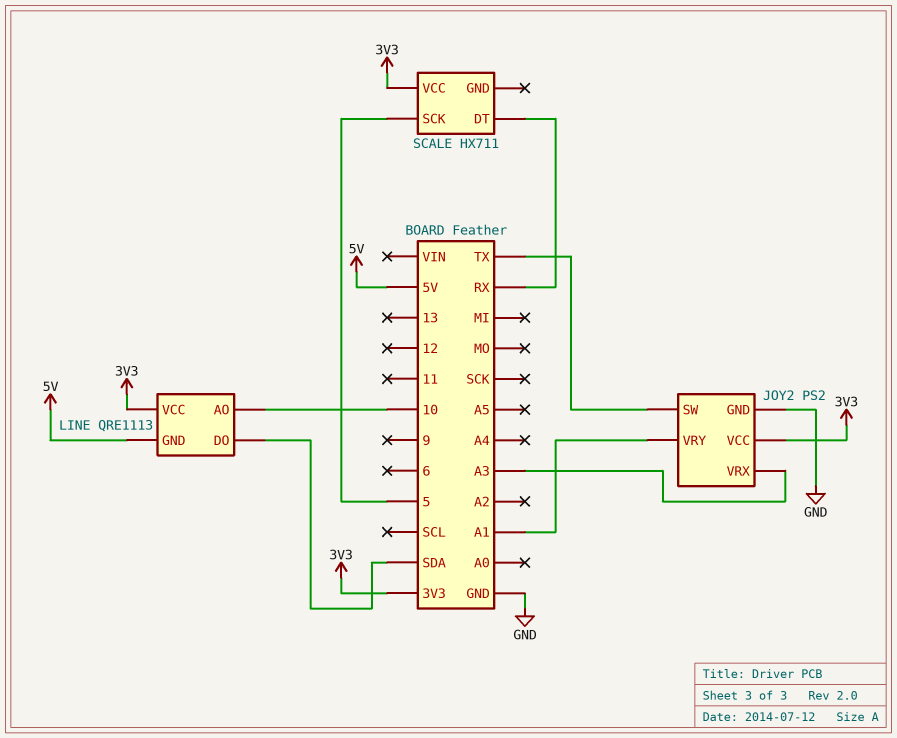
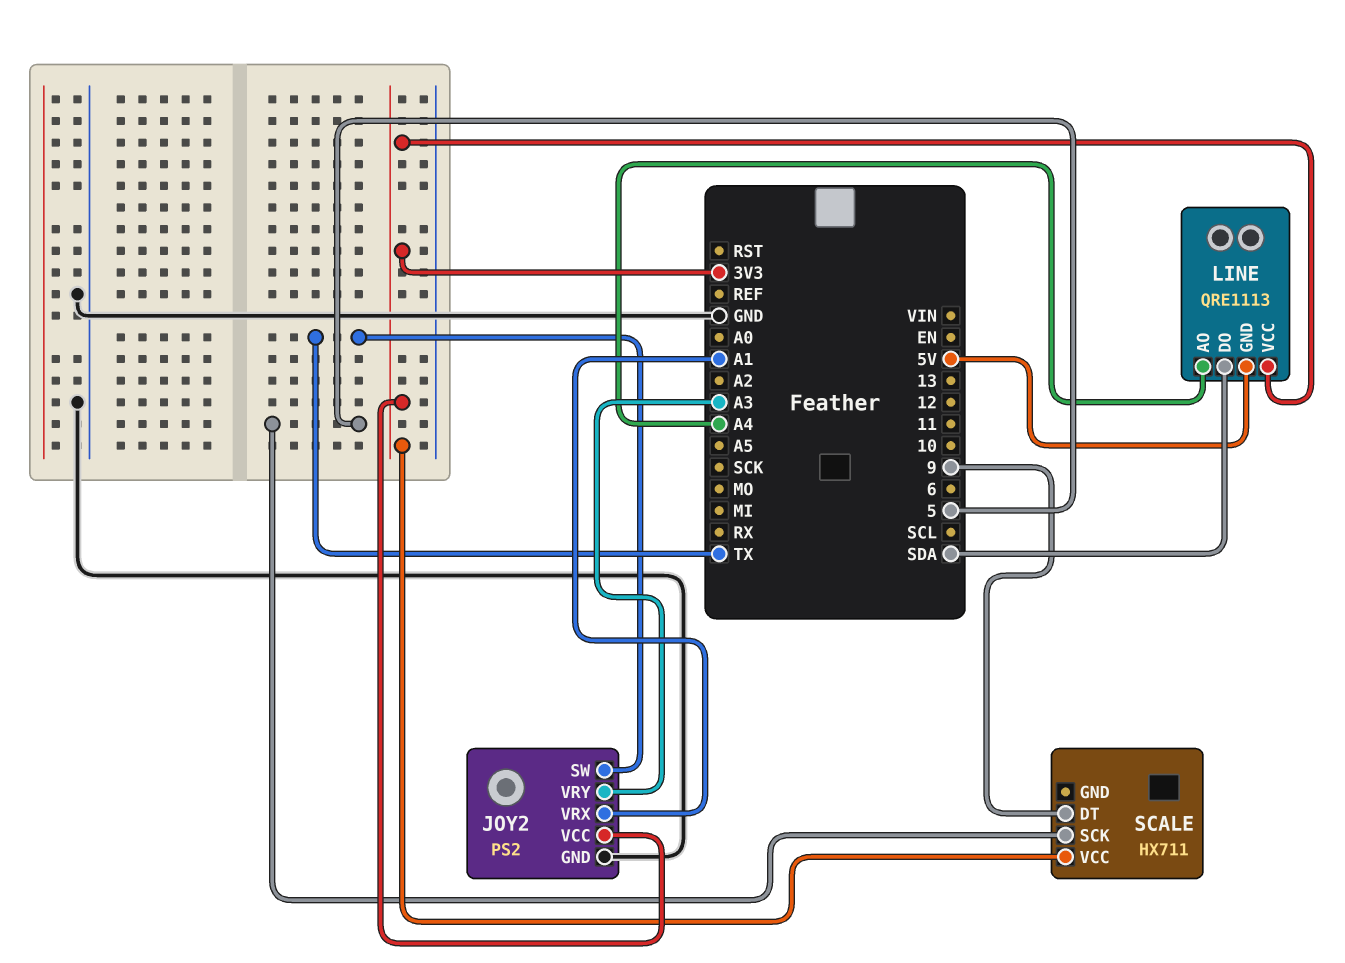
JOY2 pin VRX: A3 -> A1
JOY2 pin VRY: A1 -> A3
LINE pin AO: 10 -> A4
SCALE pin DT: RX -> 9

